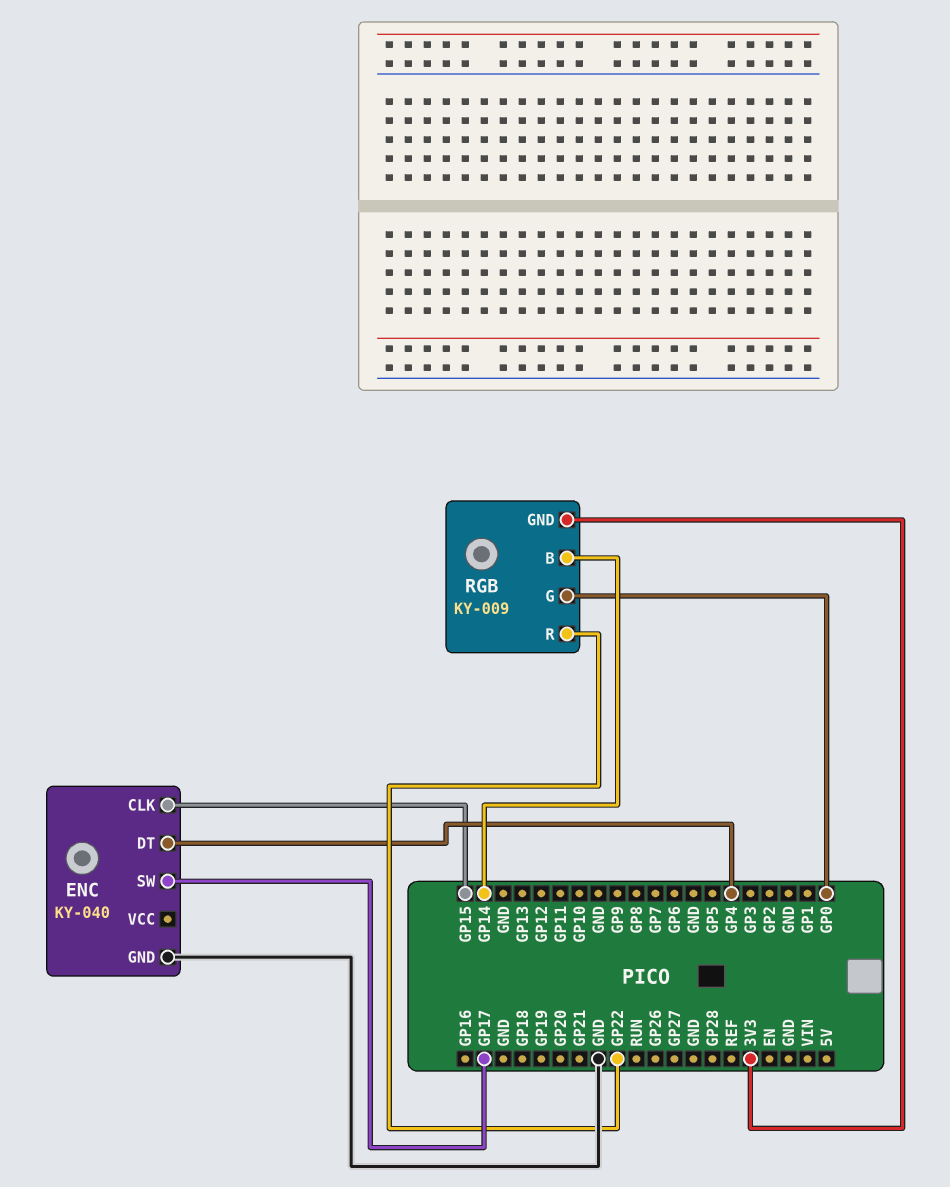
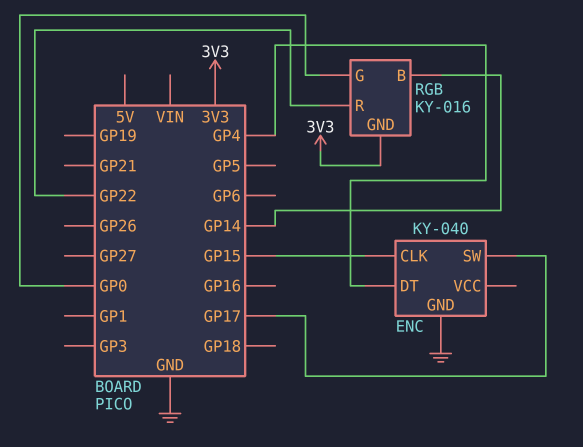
RGB: KY-009 -> KY-016

